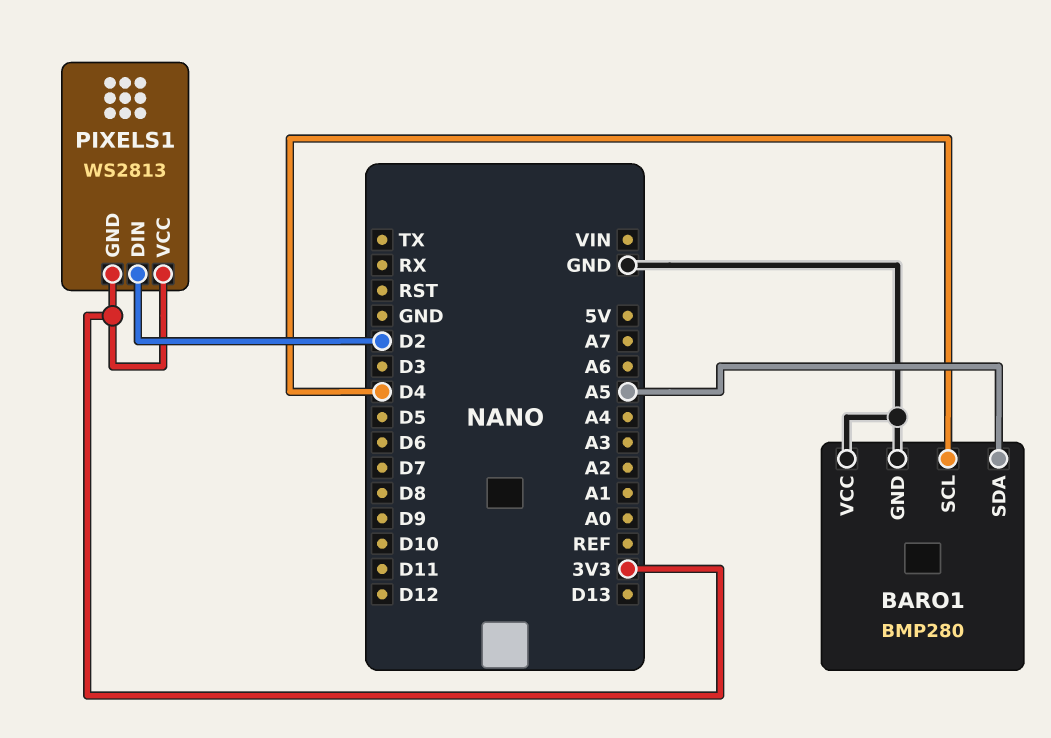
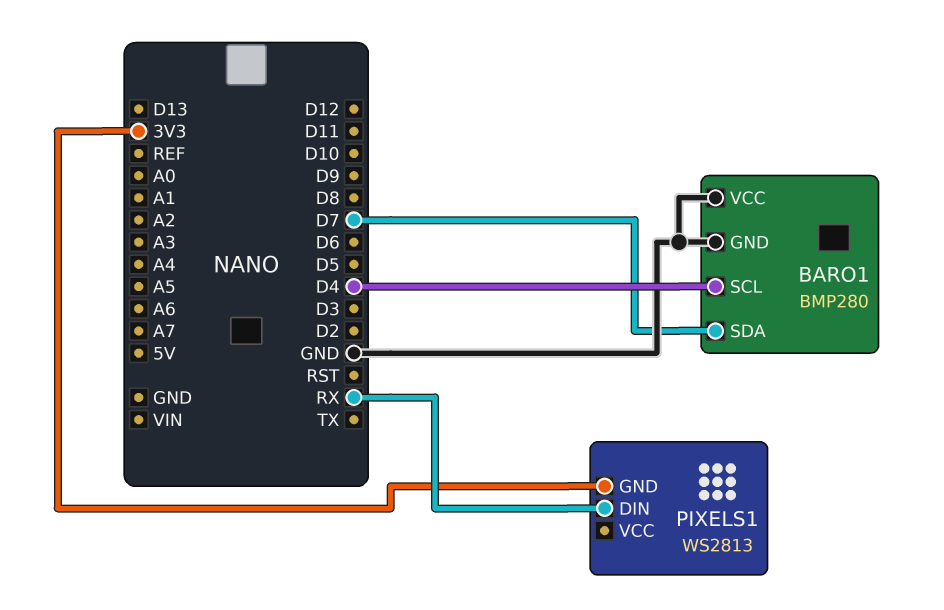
BARO1 pin SDA: A5 -> D7
PIXELS1 pin DIN: D2 -> RX
PIXELS1 pin VCC: 3V3 -> none

